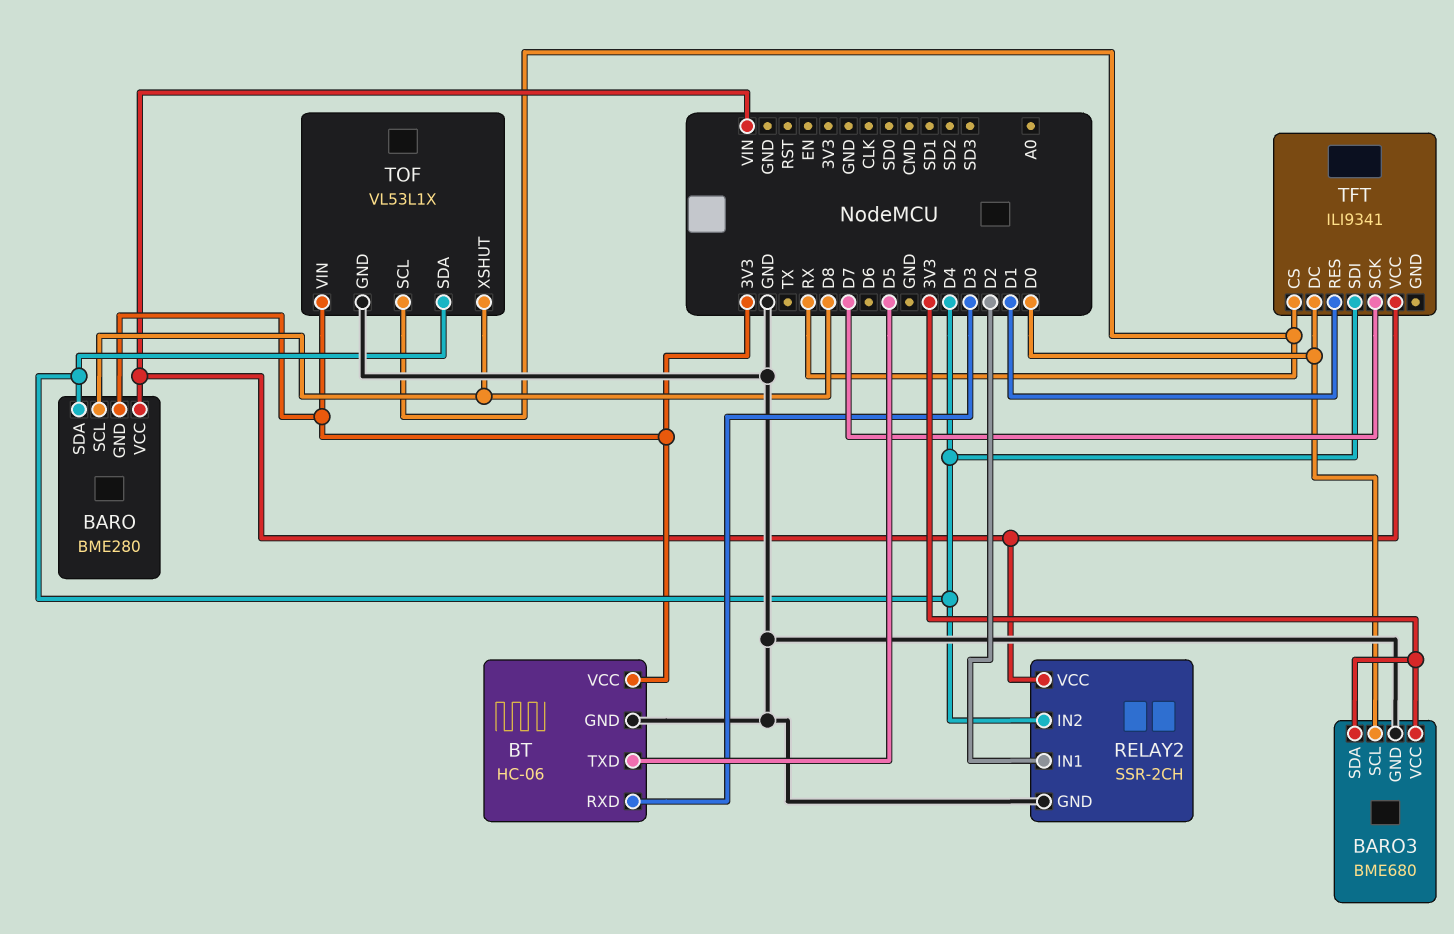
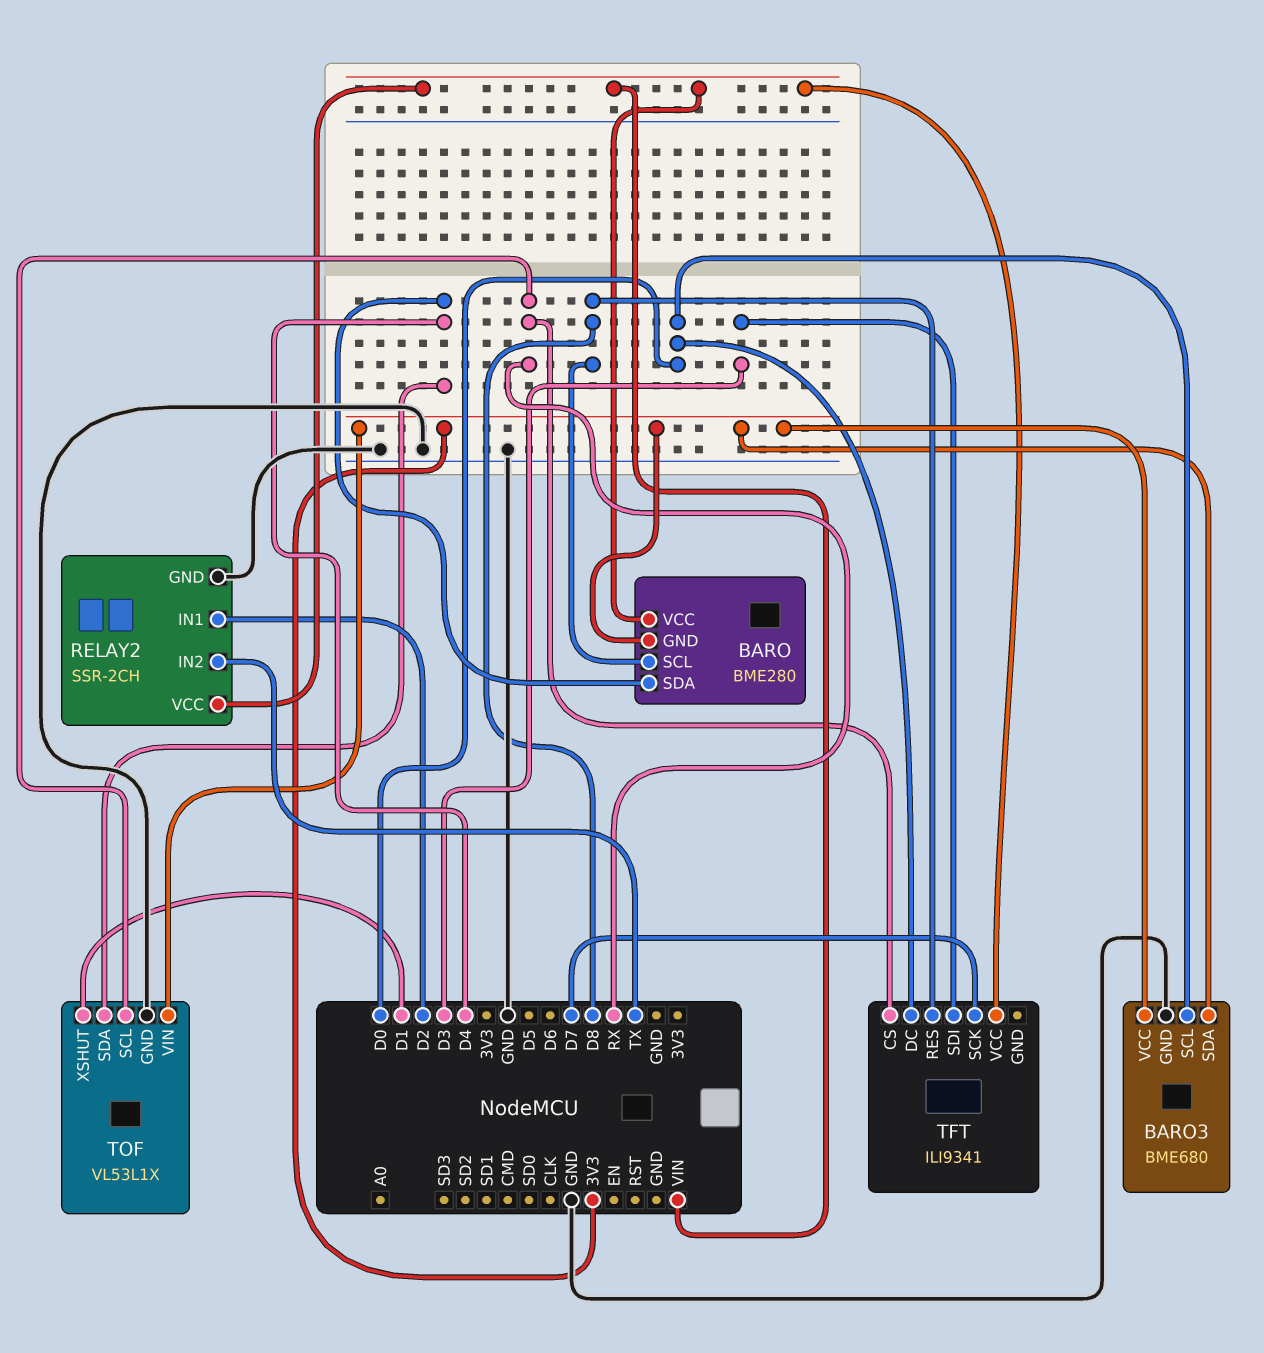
BT: HC-06 -> none
BT pin GND: GND -> none
BT pin RXD: D3 -> none
BT pin TXD: D5 -> none
BT pin VCC: 3V3 -> none
RELAY2 pin IN2: D4 -> TX
TFT pin RES: D1 -> D8
TFT pin SDI: D4 -> D3
TOF pin XSHUT: D8 -> D1

